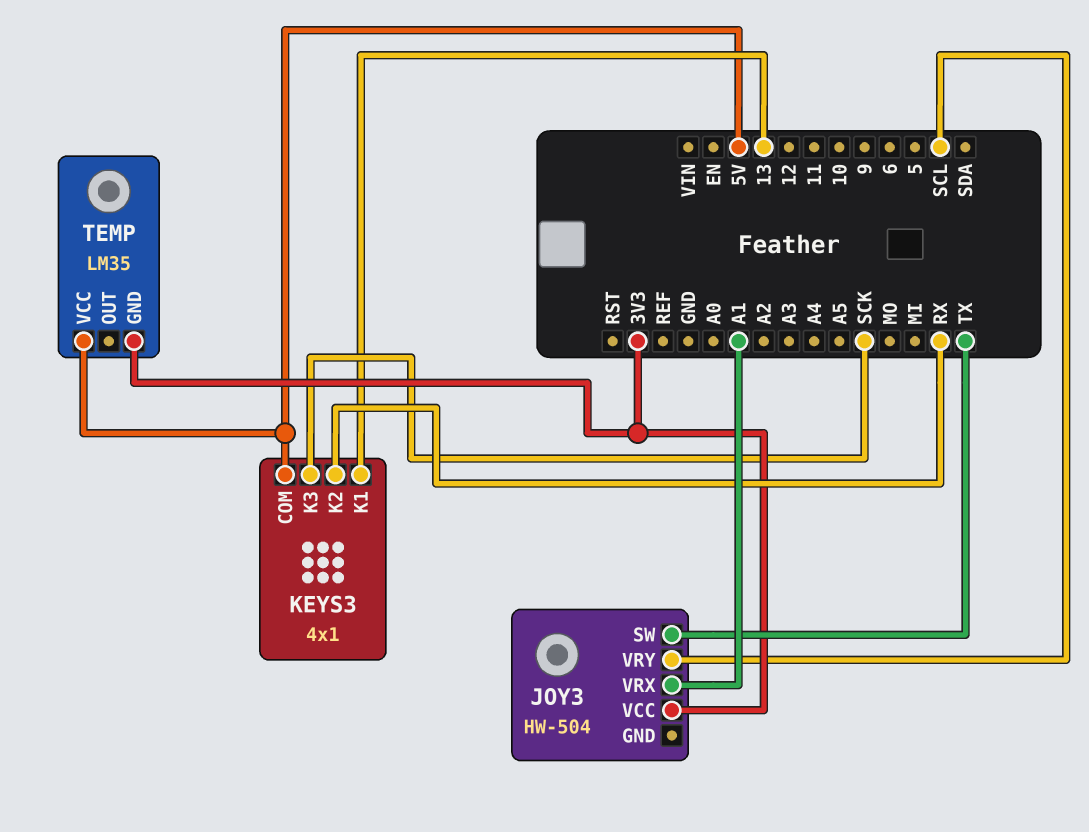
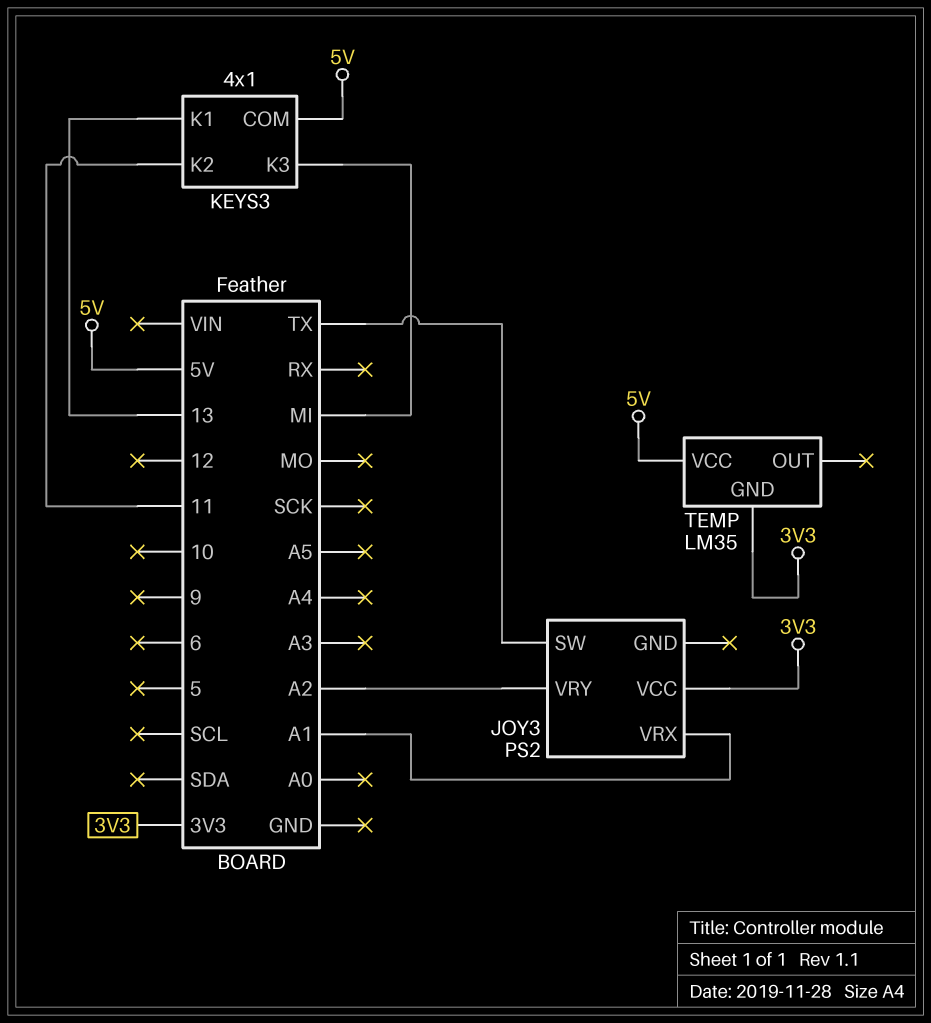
JOY3: HW-504 -> PS2
JOY3 pin VRY: SCL -> A2
KEYS3 pin K2: RX -> 11
KEYS3 pin K3: SCK -> MI

